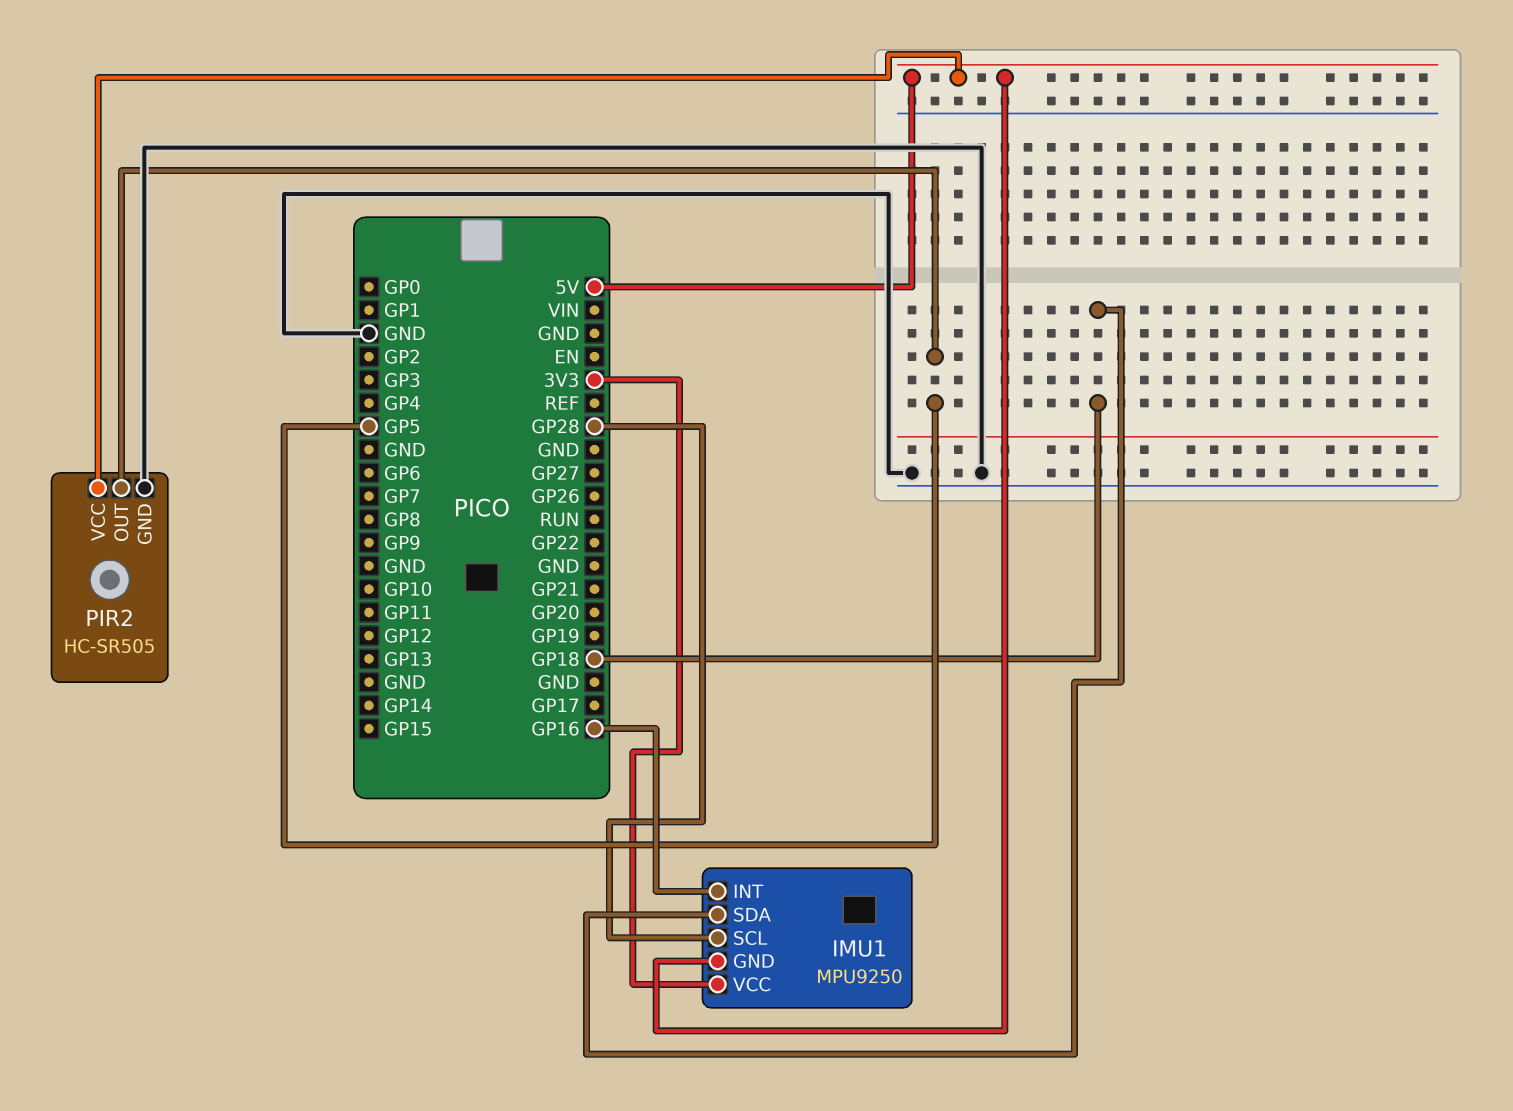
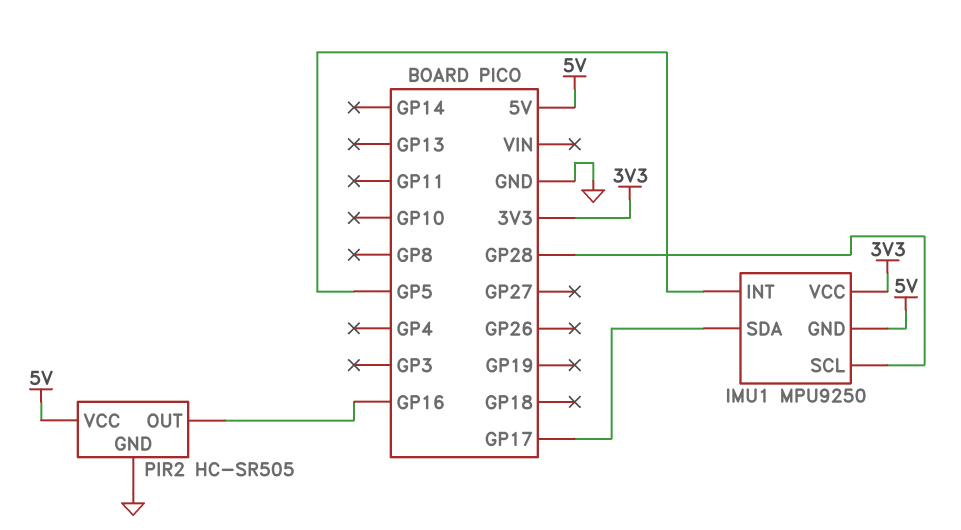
IMU1 pin INT: GP16 -> GP5
IMU1 pin SDA: GP18 -> GP17
PIR2 pin OUT: GP5 -> GP16

